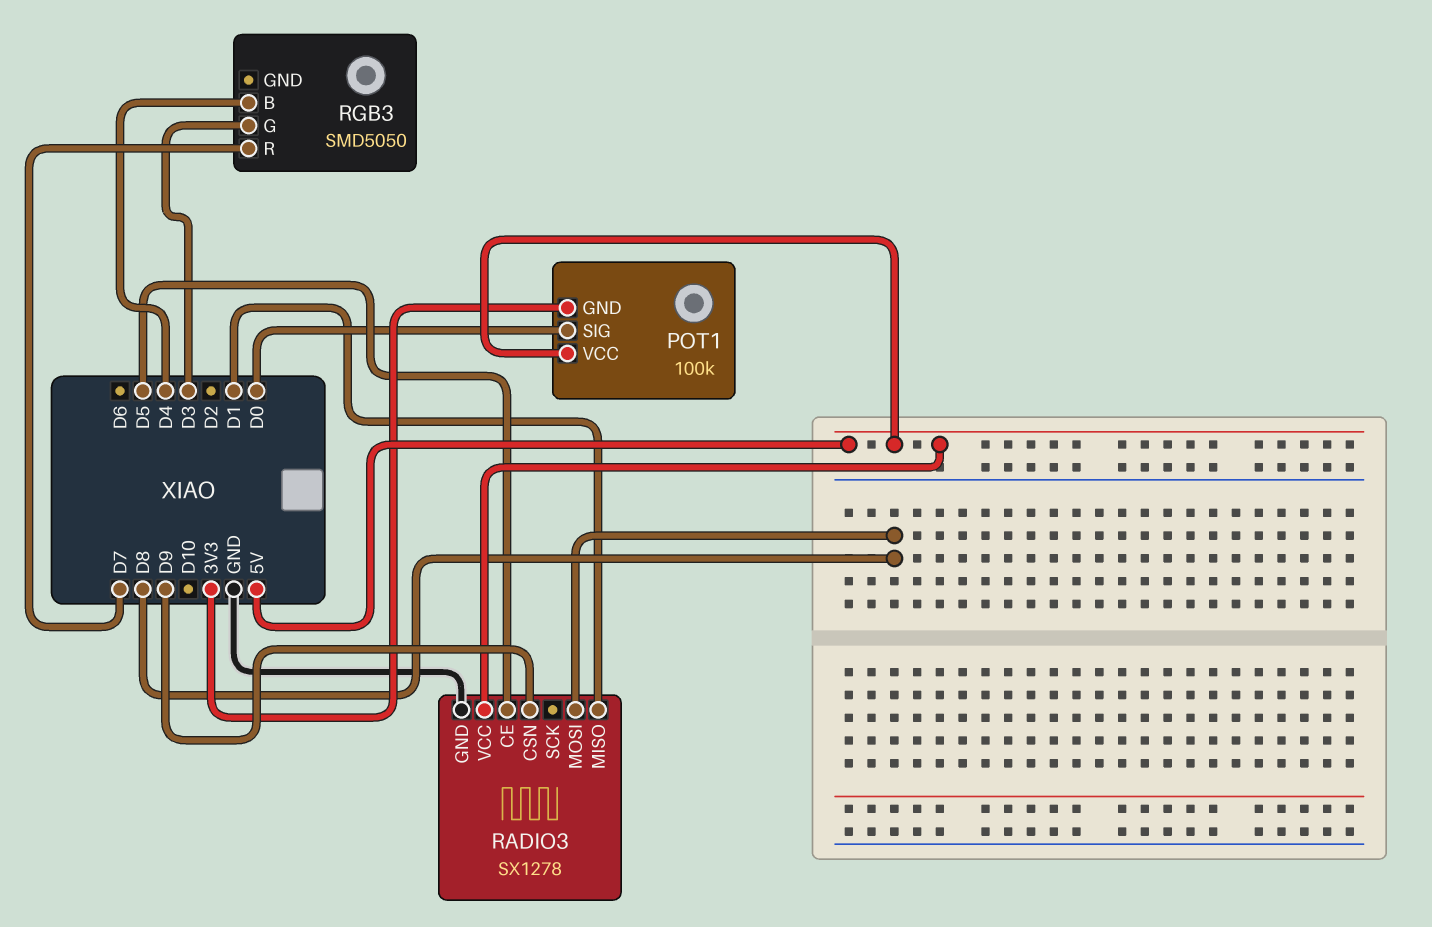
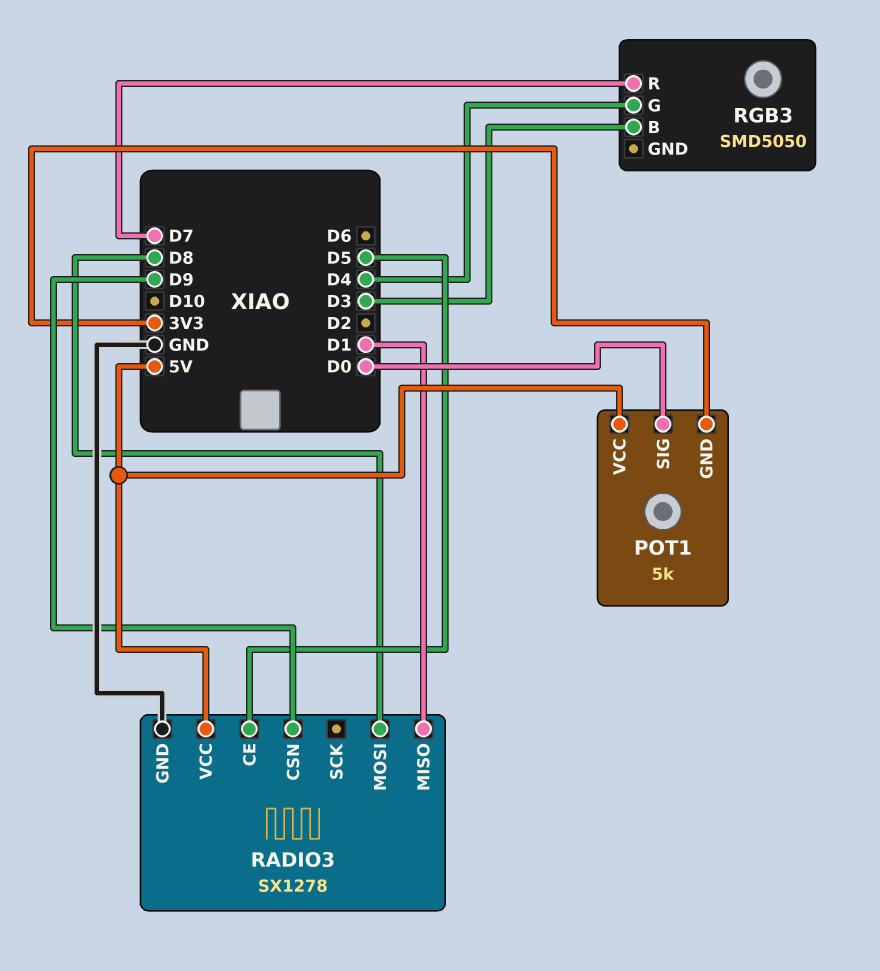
POT1: 100k -> 5k
RGB3 pin B: D4 -> D3
RGB3 pin G: D3 -> D4

